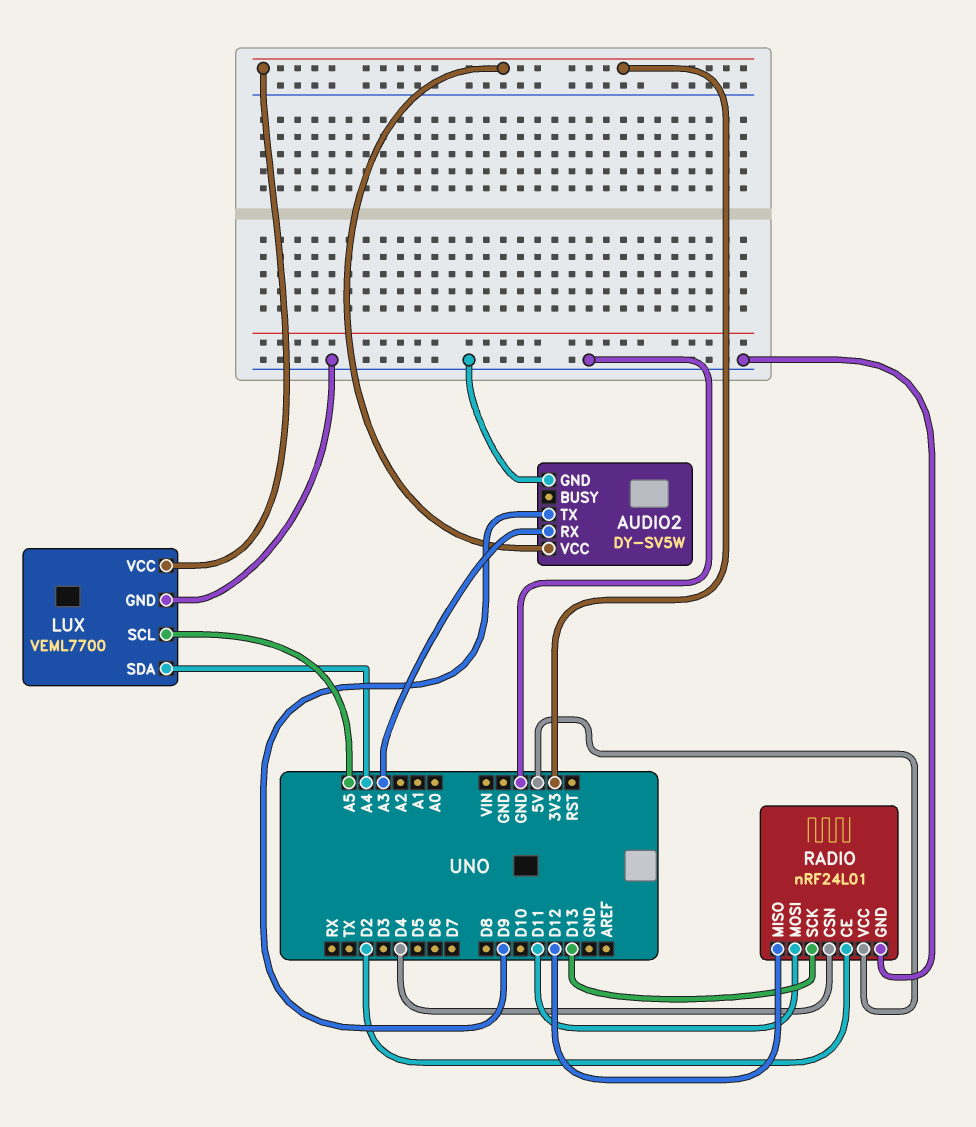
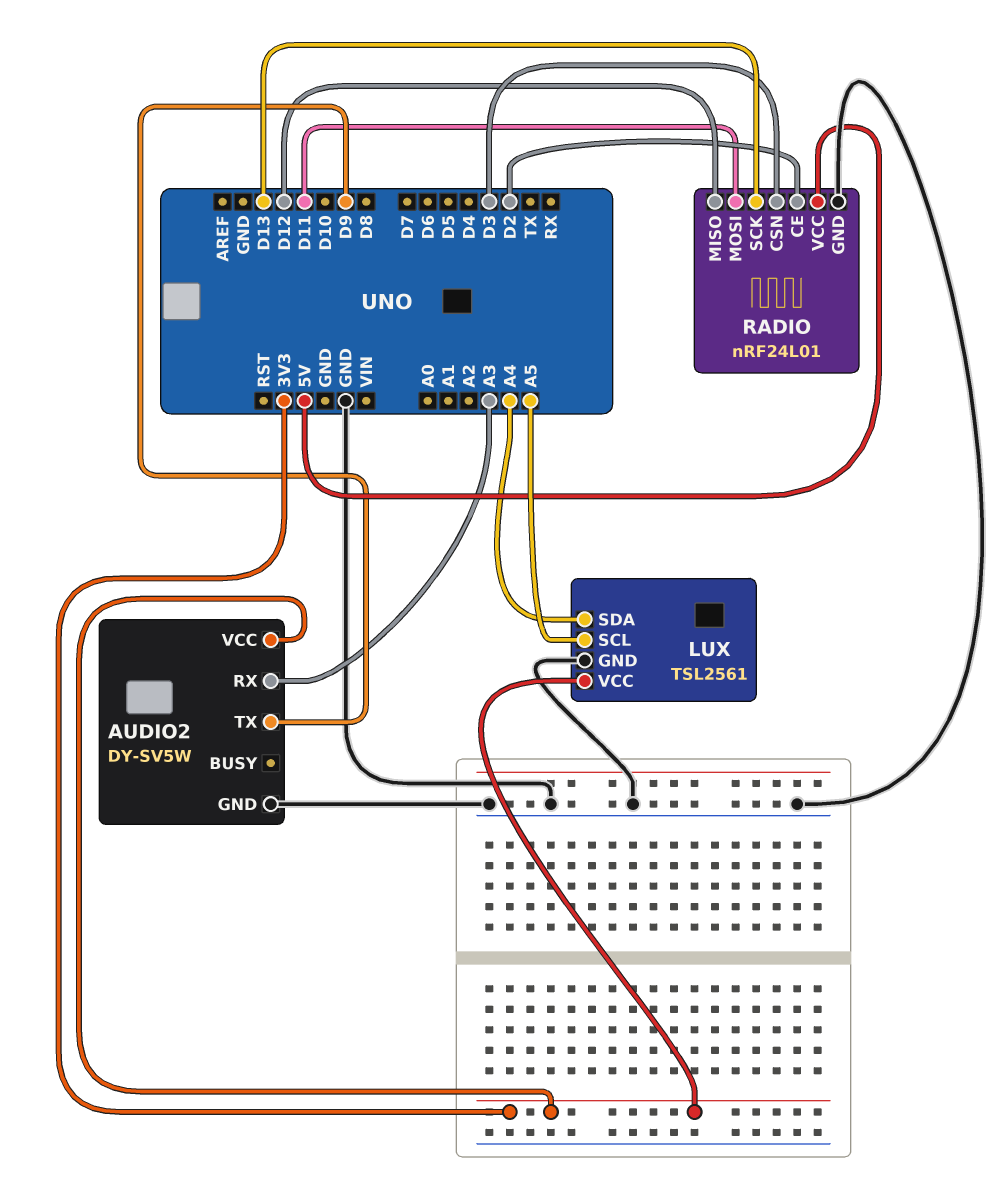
LUX: VEML7700 -> TSL2561
RADIO pin CSN: D4 -> D3

